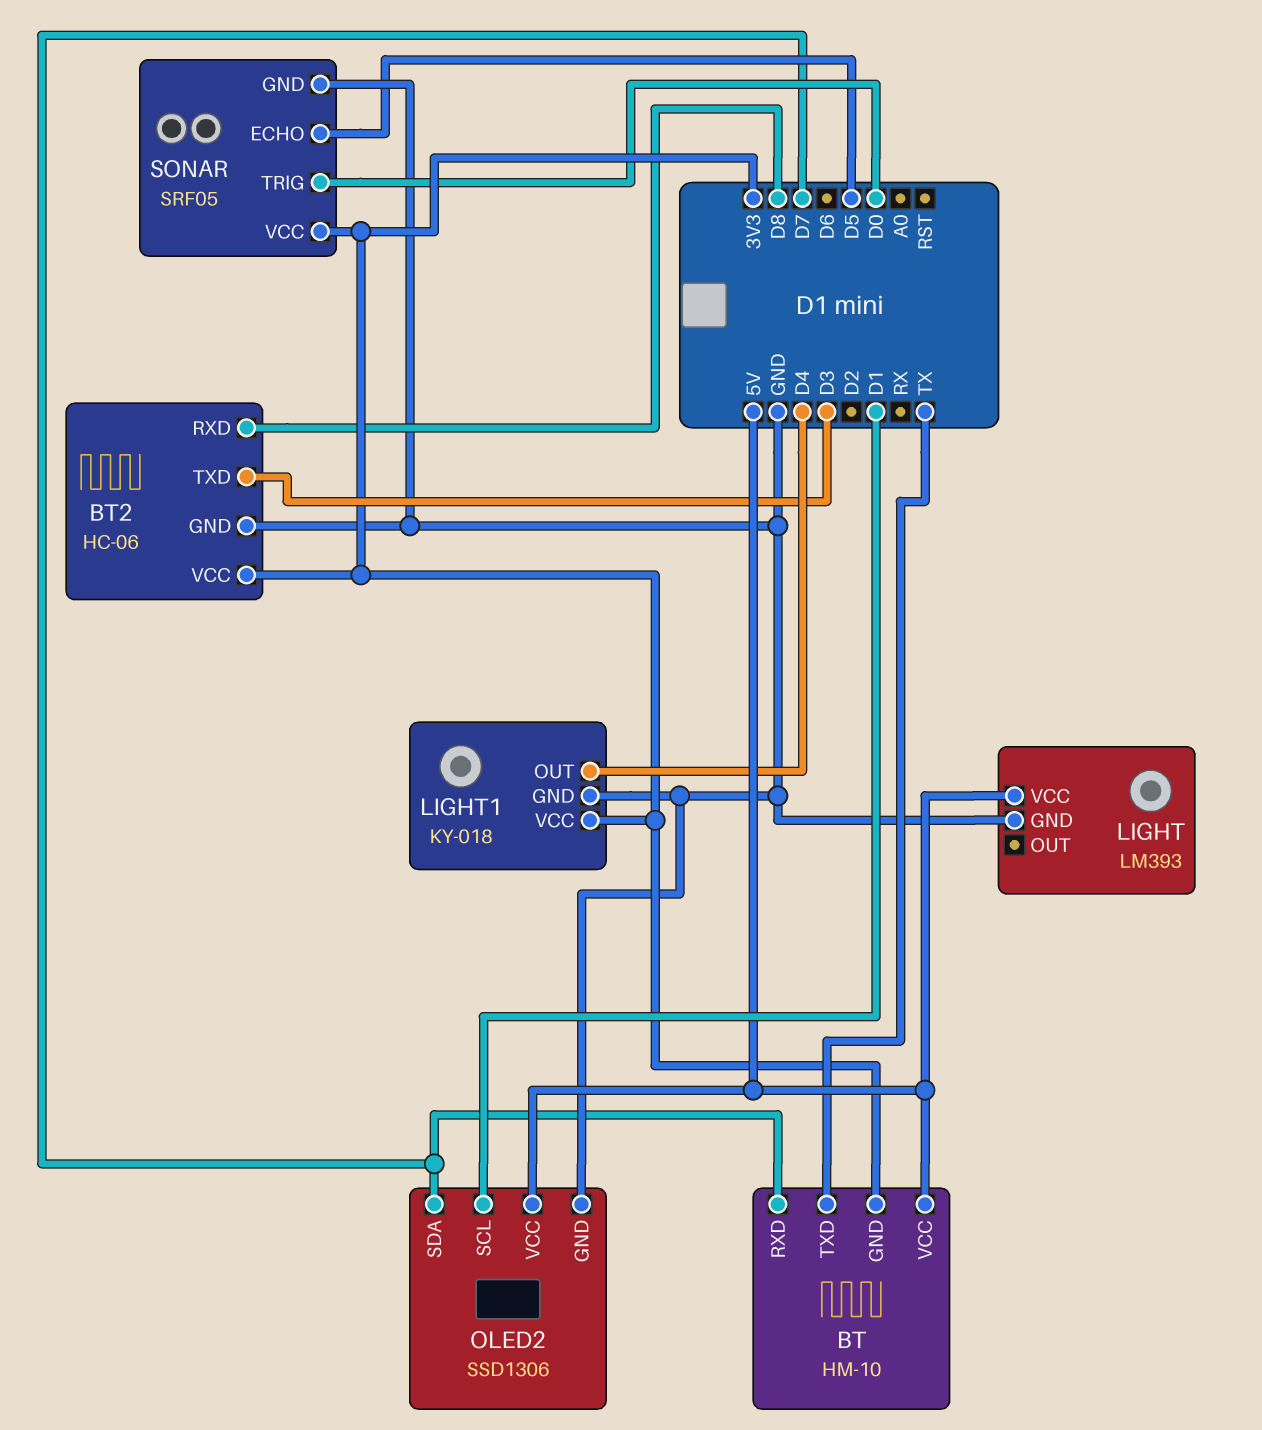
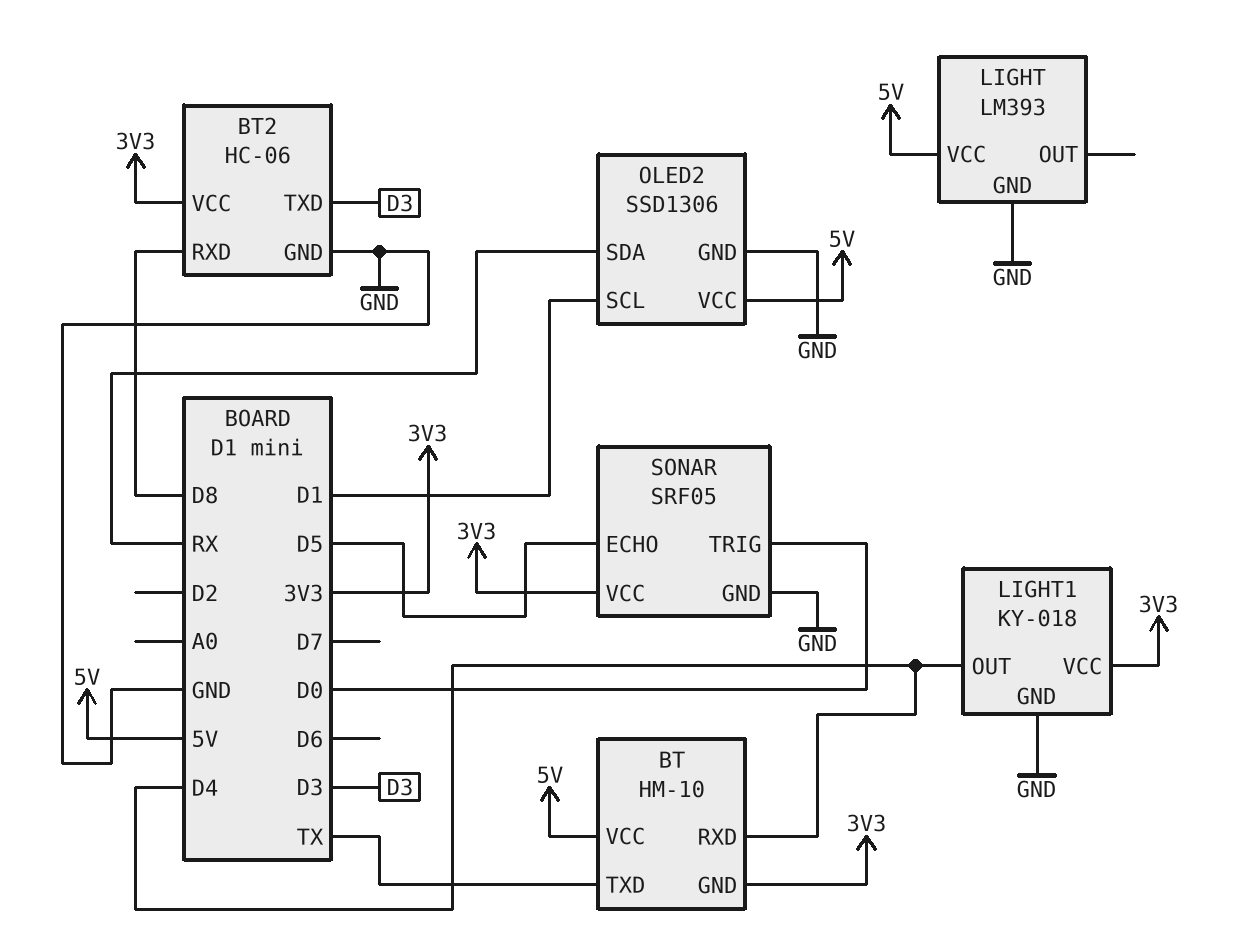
BT pin RXD: D7 -> D4
OLED2 pin SDA: D7 -> RX

